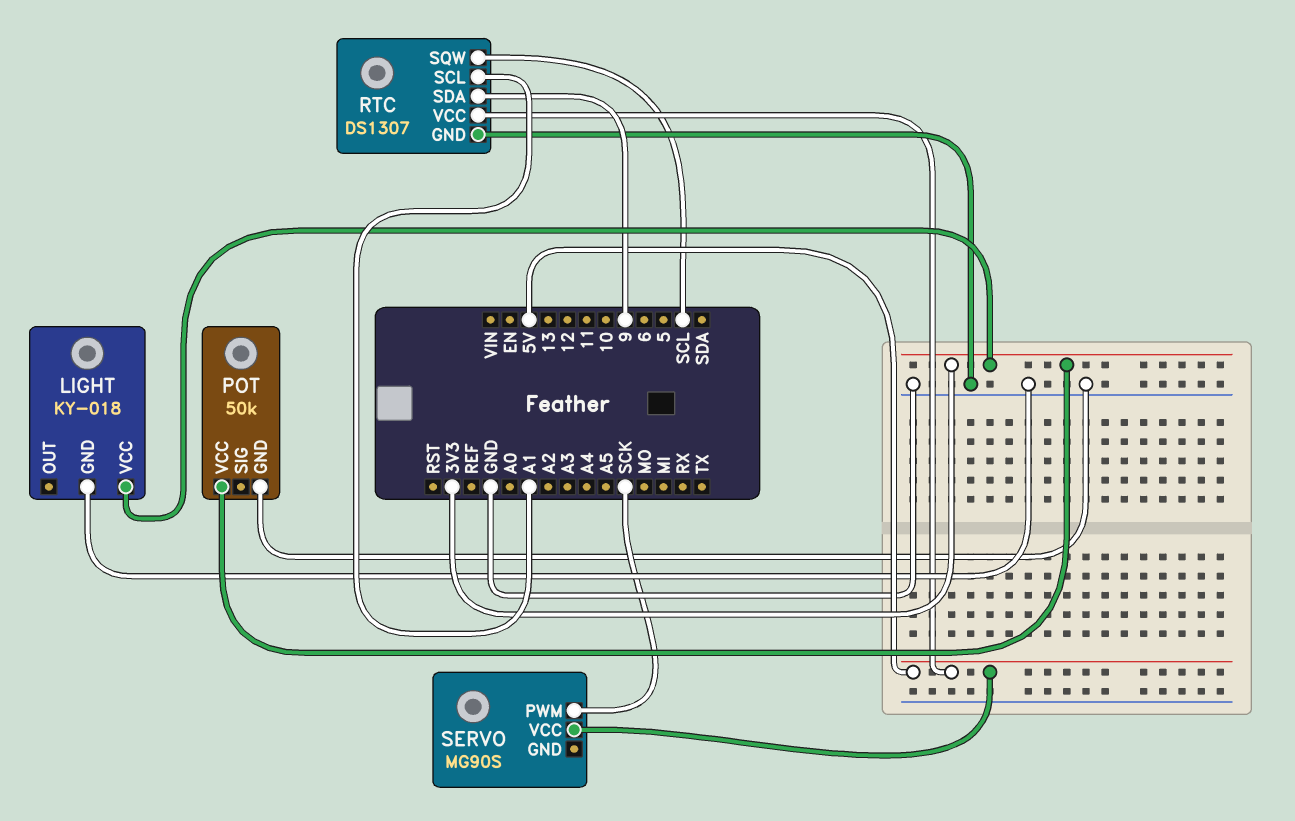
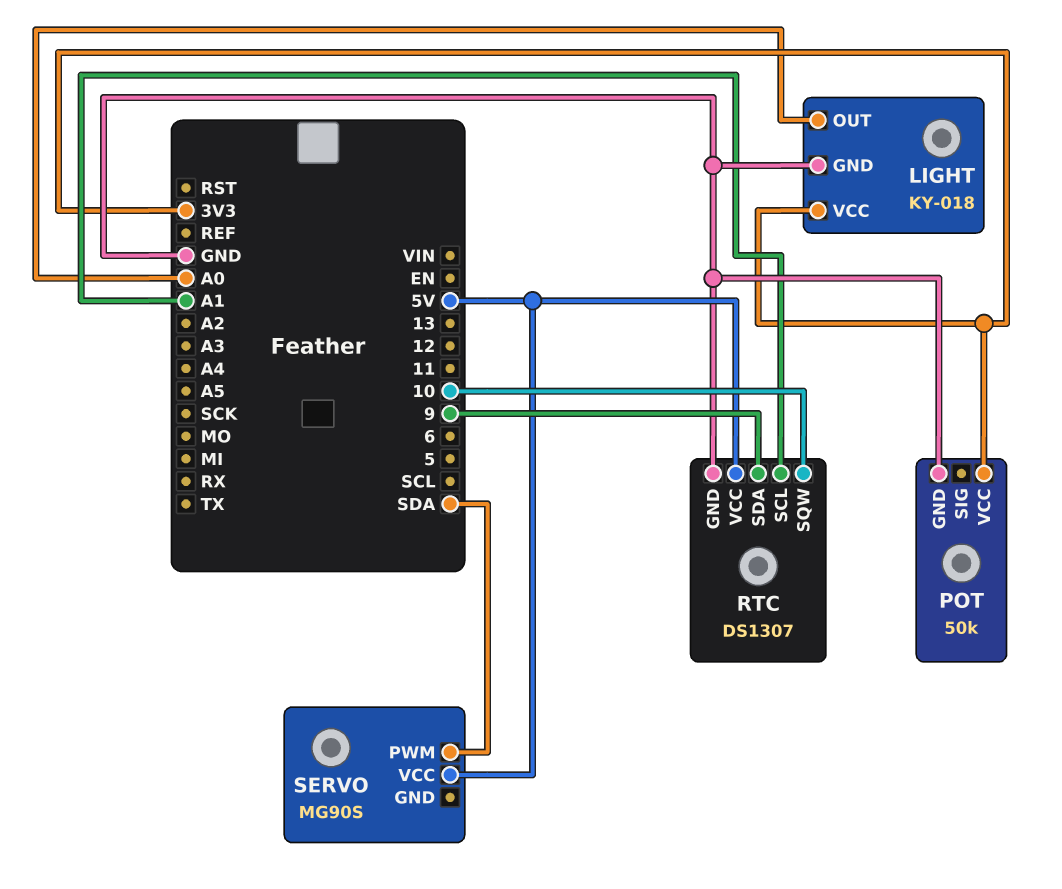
LIGHT pin OUT: none -> A0
RTC pin SQW: SCL -> 10
SERVO pin PWM: SCK -> SDA

